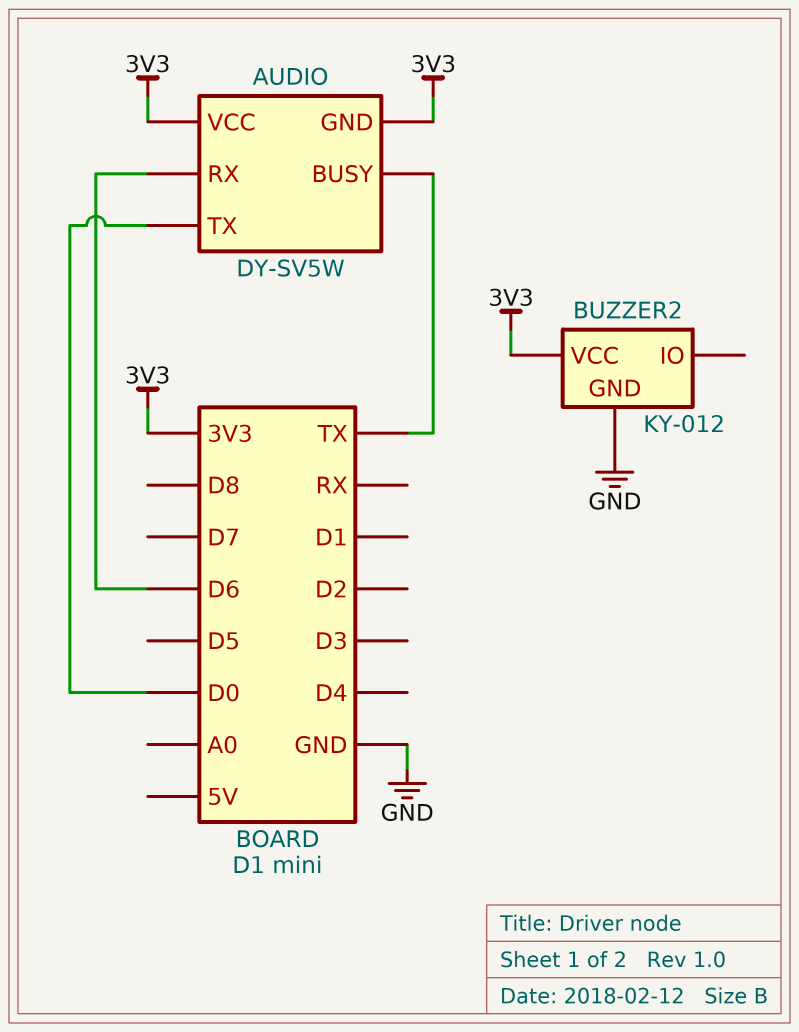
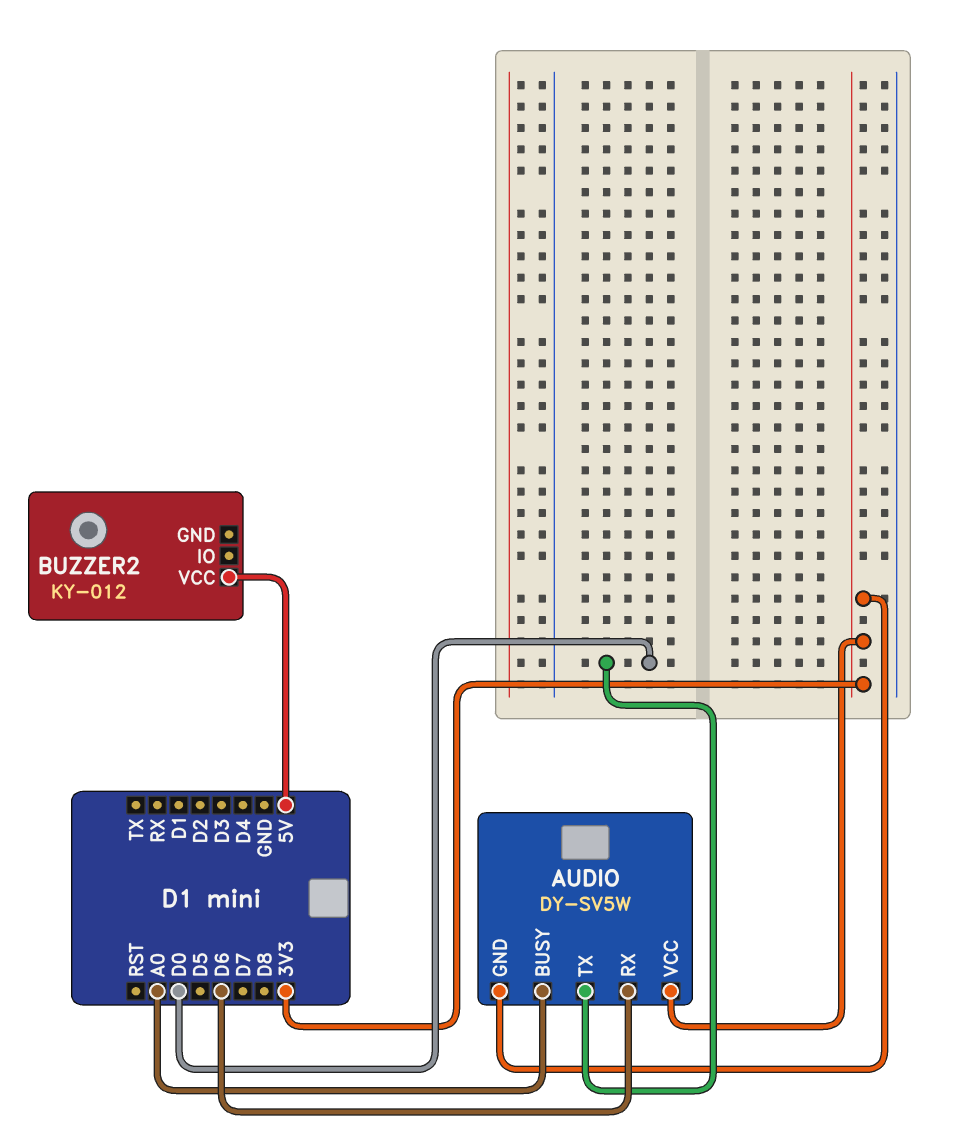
AUDIO pin BUSY: TX -> A0
BUZZER2 pin GND: GND -> none
BUZZER2 pin VCC: 3V3 -> 5V

